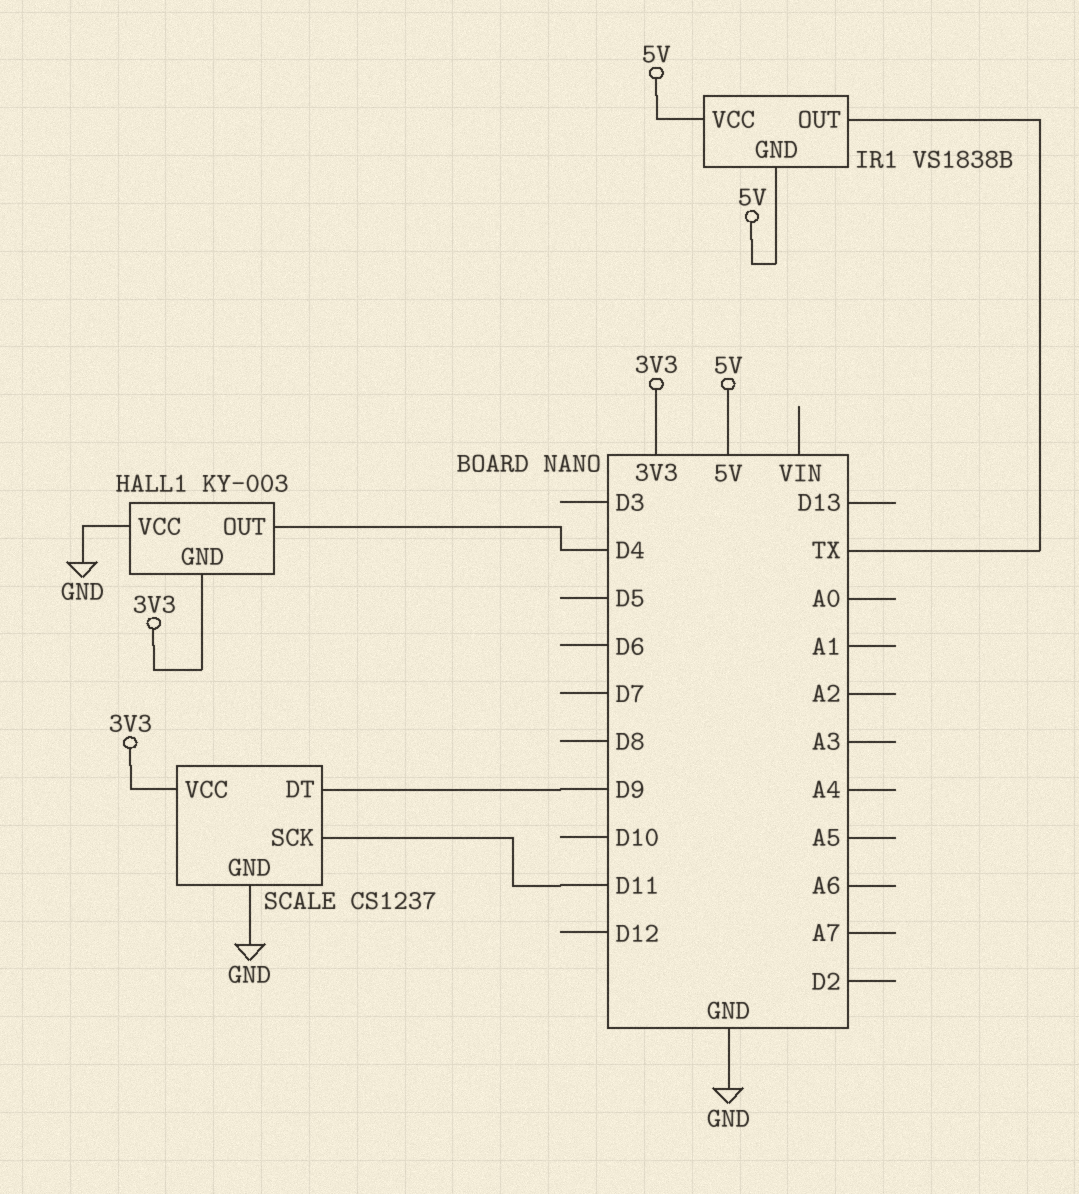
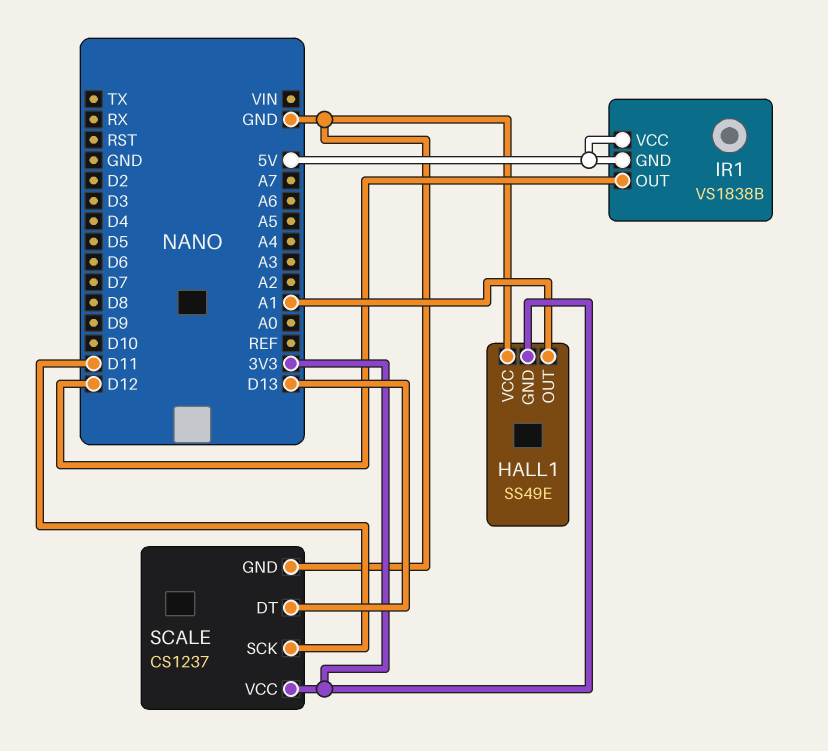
HALL1: KY-003 -> SS49E
HALL1 pin OUT: D4 -> A1
IR1 pin OUT: TX -> D12
SCALE pin DT: D9 -> D13

